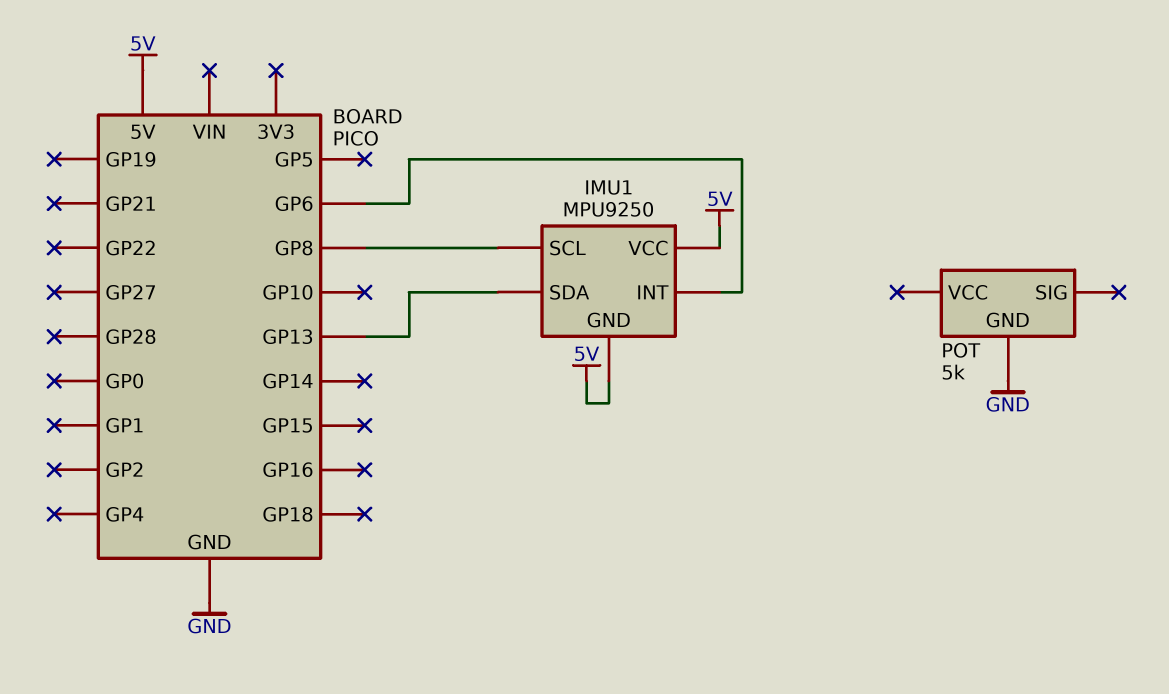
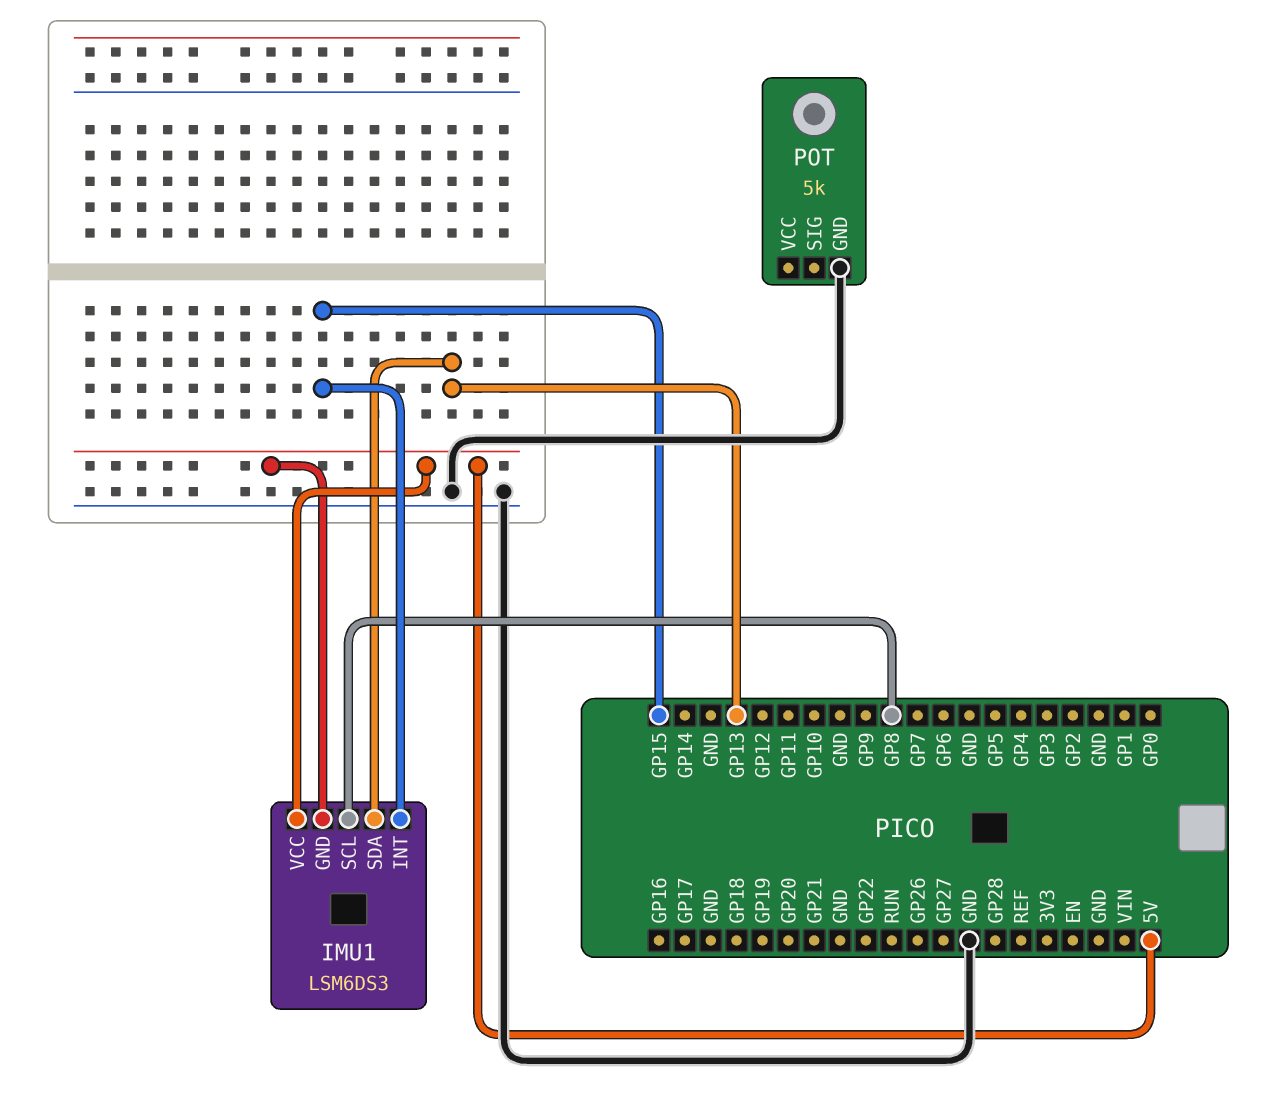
IMU1: MPU9250 -> LSM6DS3
IMU1 pin INT: GP6 -> GP15

